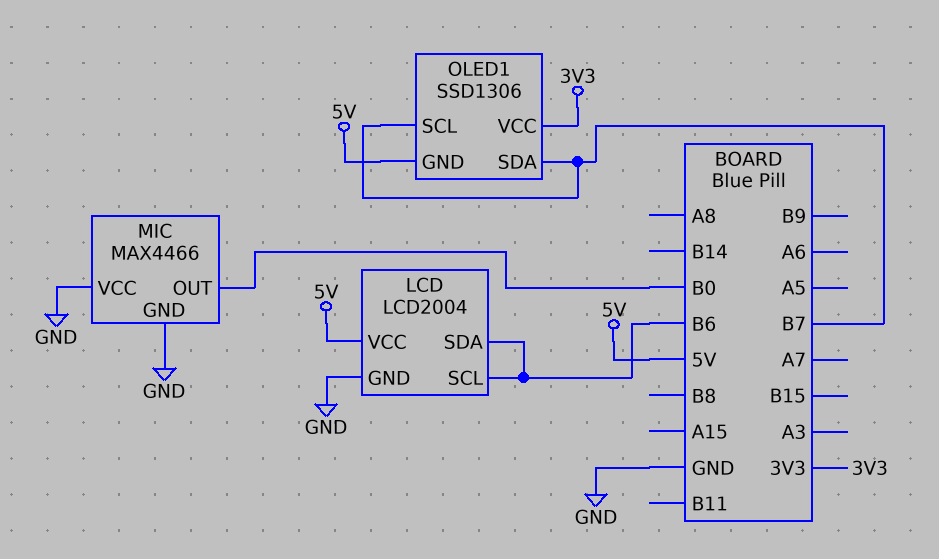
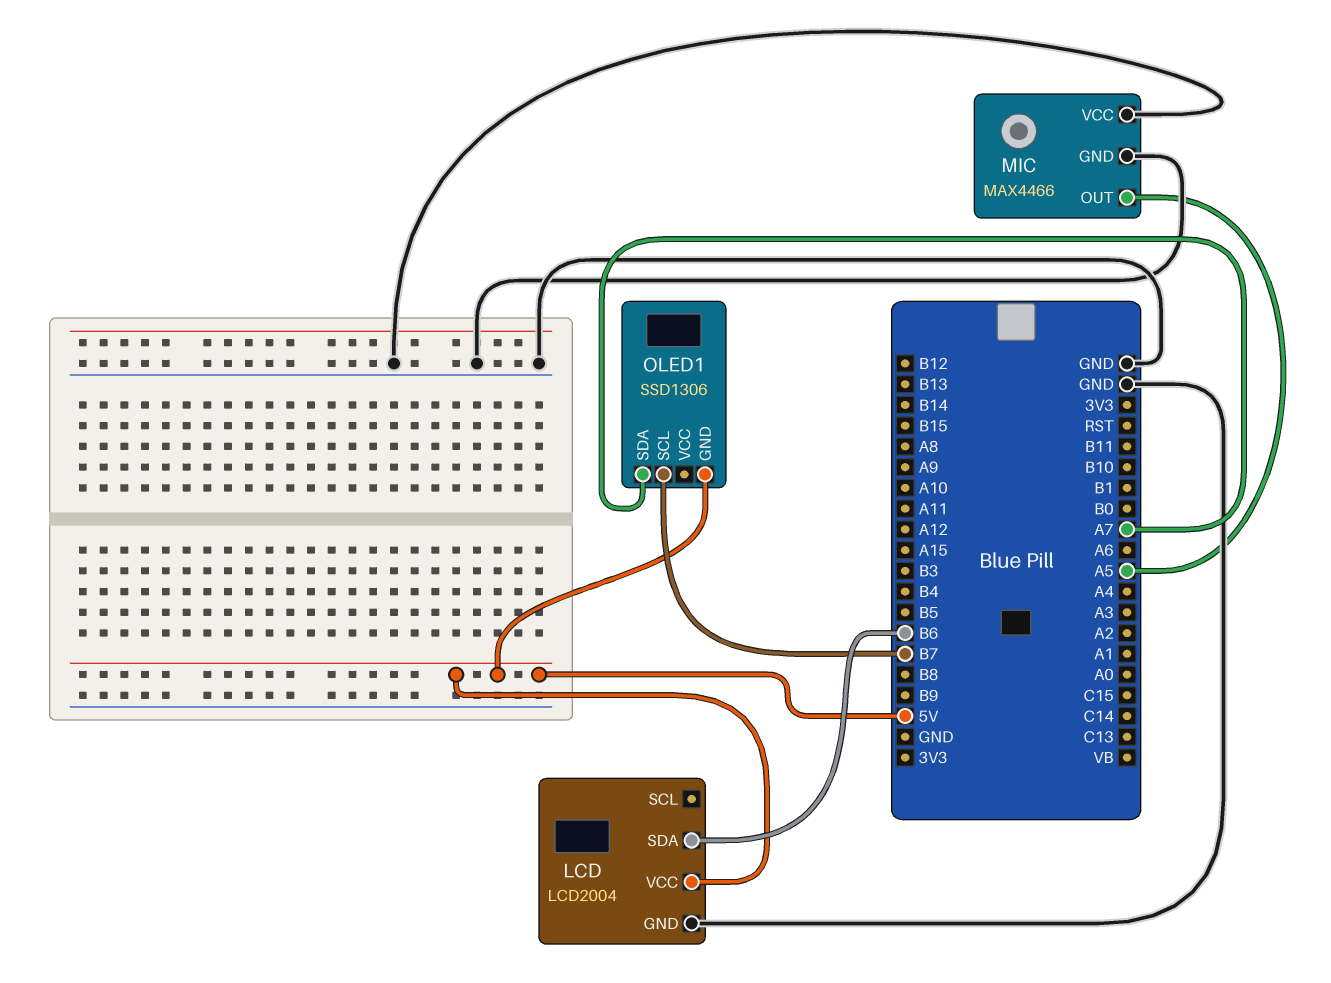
LCD pin SCL: B6 -> none
MIC pin OUT: B0 -> A5
OLED1 pin SDA: B7 -> A7
OLED1 pin VCC: 3V3 -> none

